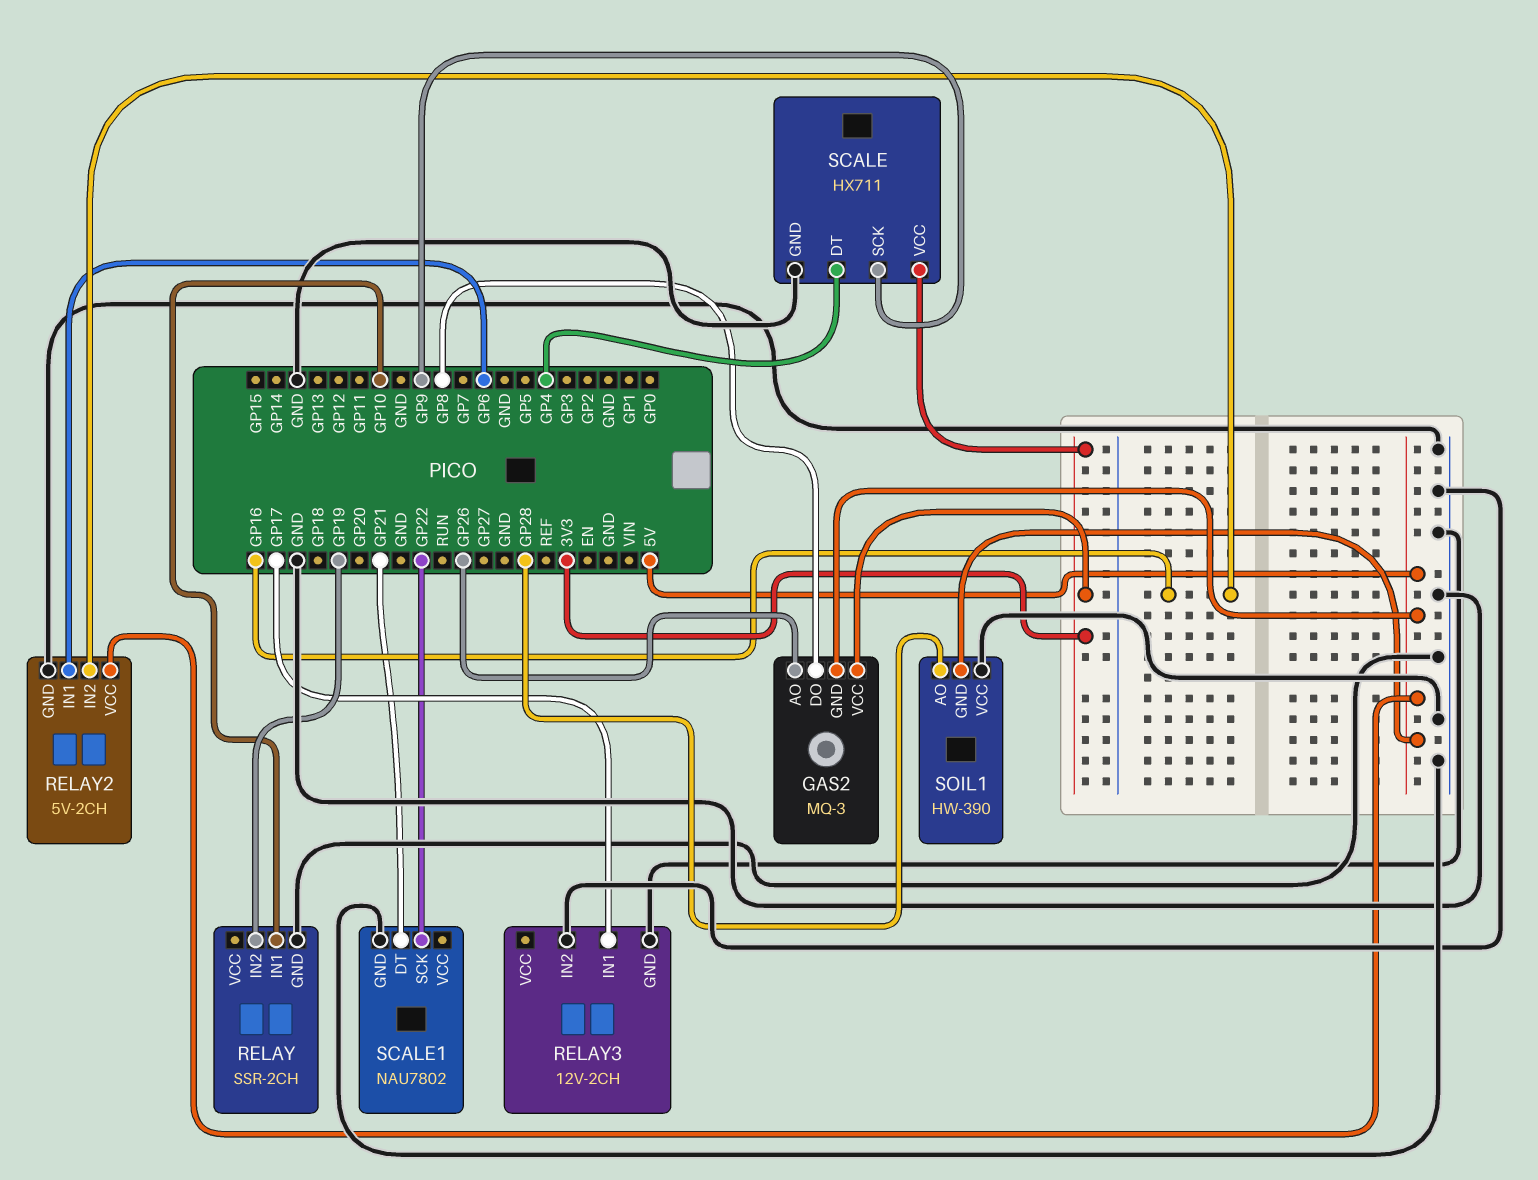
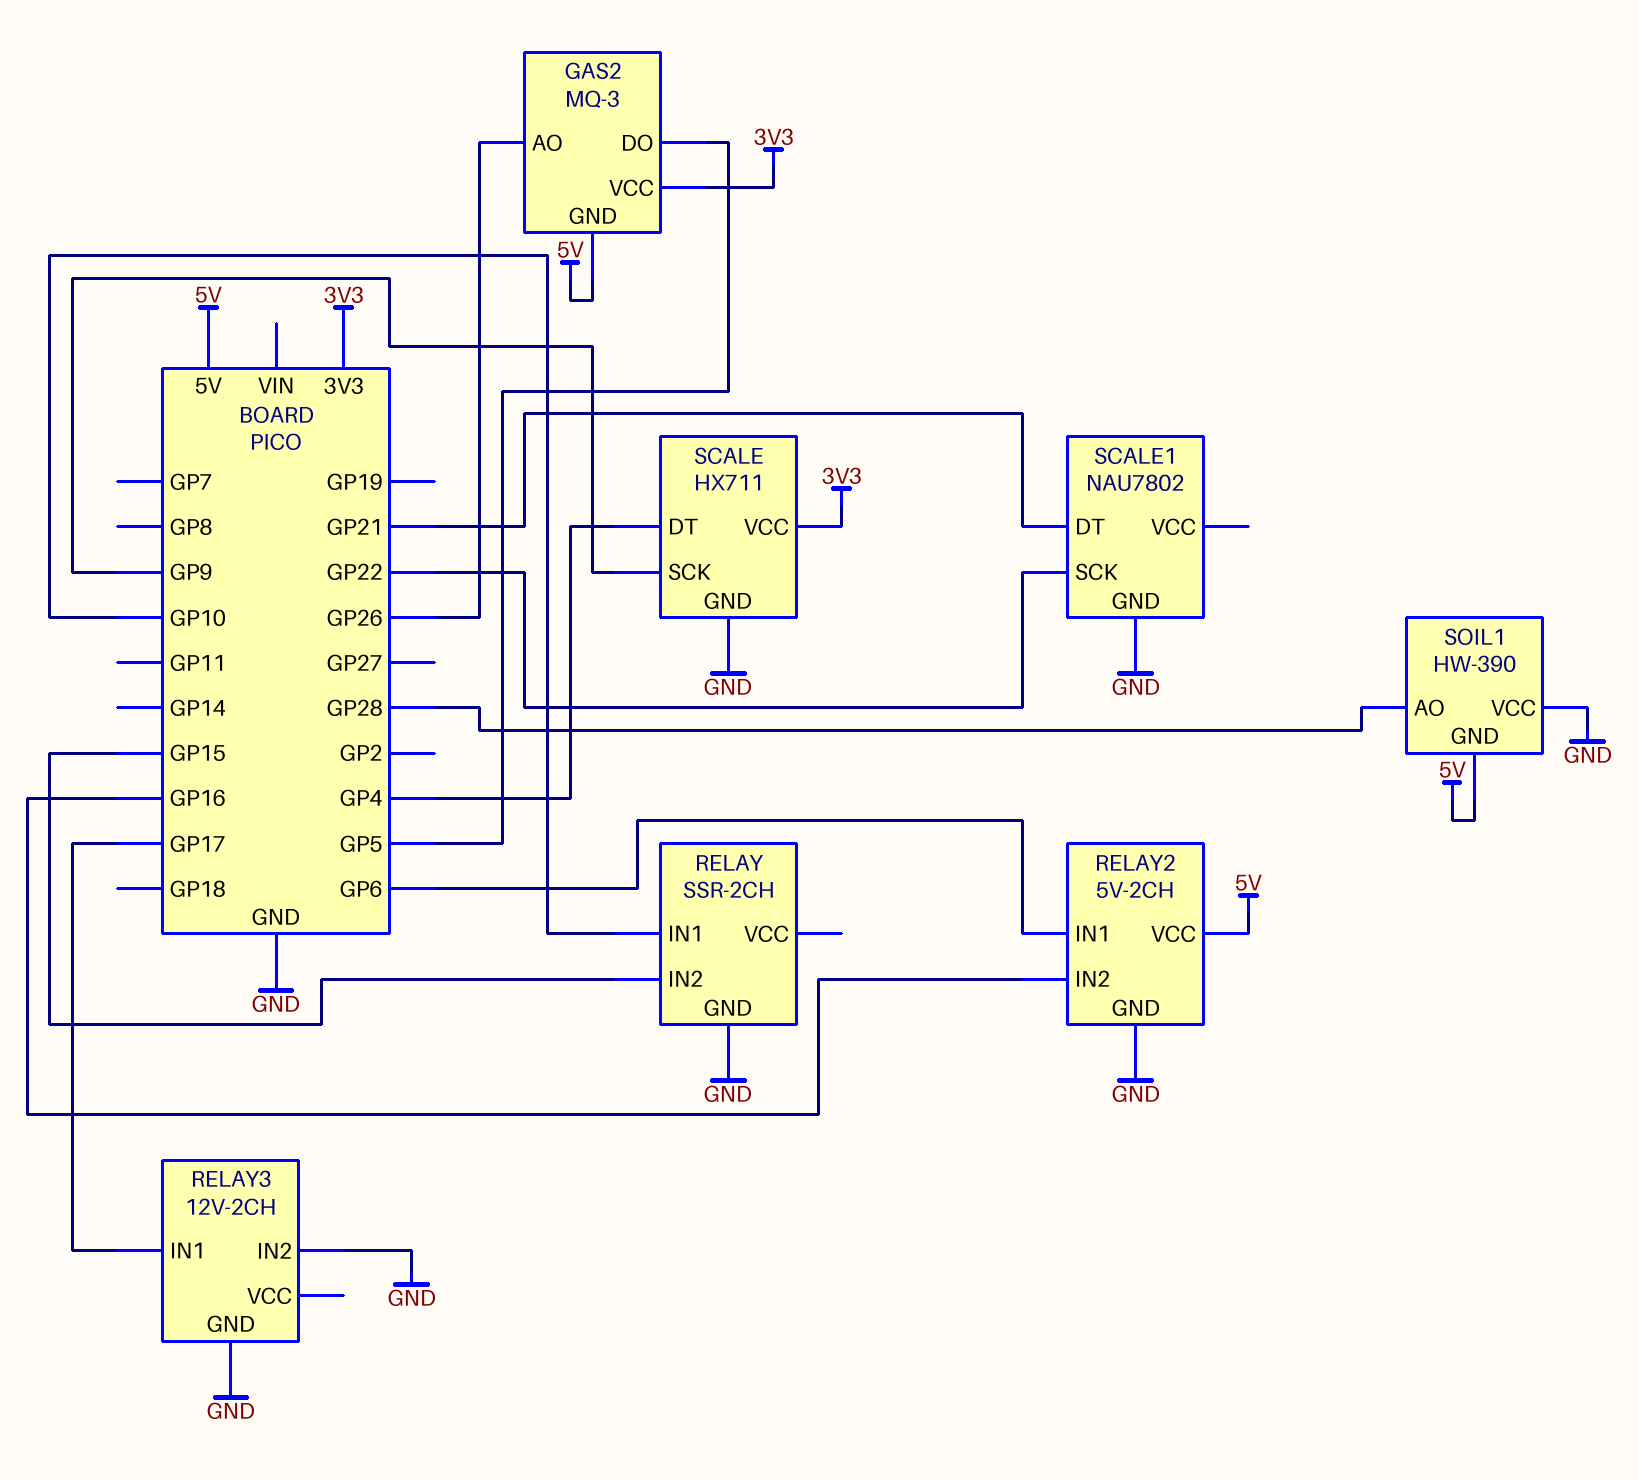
GAS2 pin DO: GP8 -> GP5
RELAY pin IN2: GP19 -> GP15

